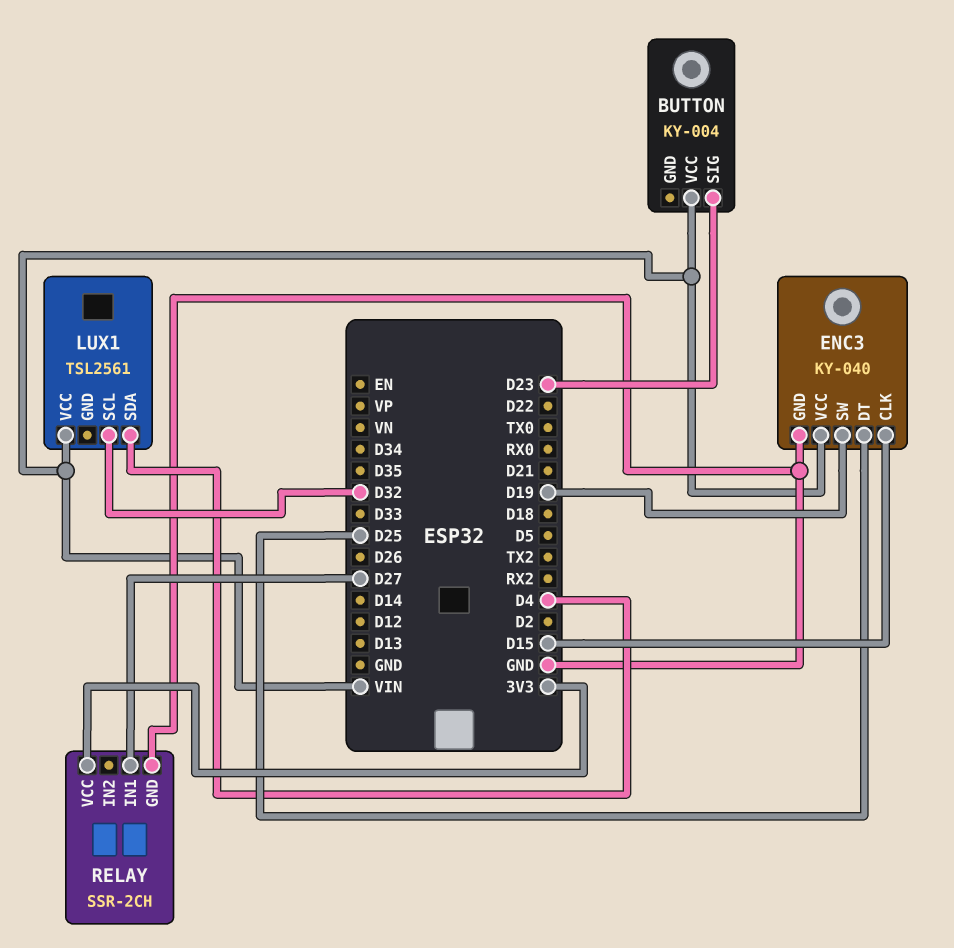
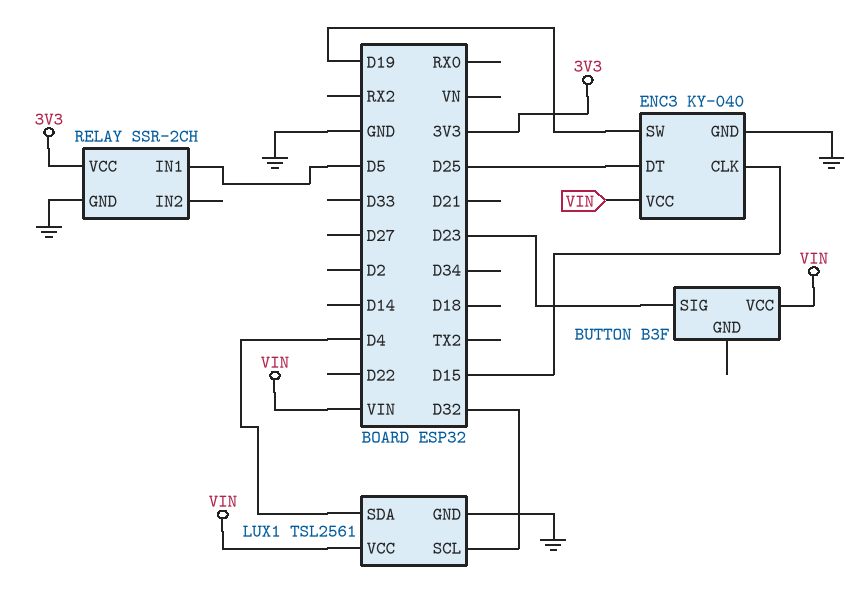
BUTTON: KY-004 -> B3F
LUX1 pin GND: none -> GND
RELAY pin IN1: D27 -> D5

